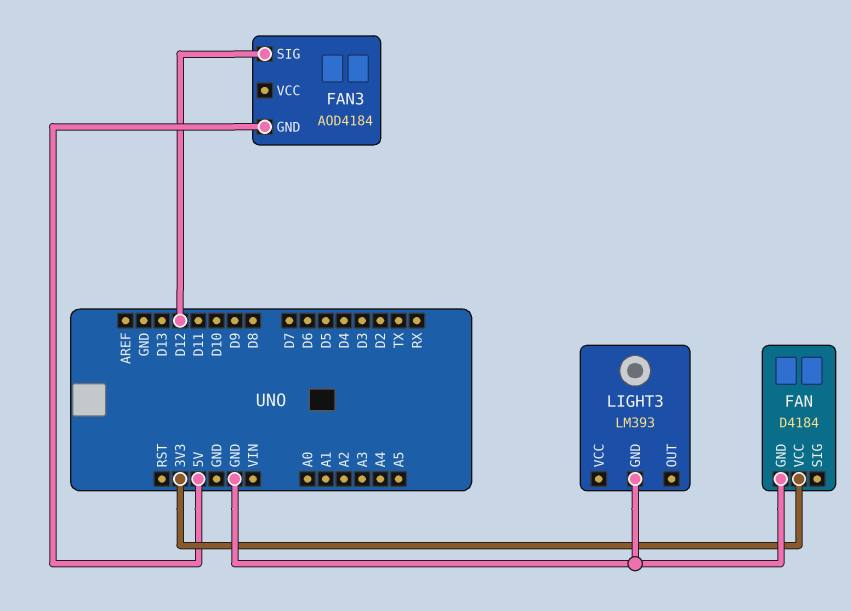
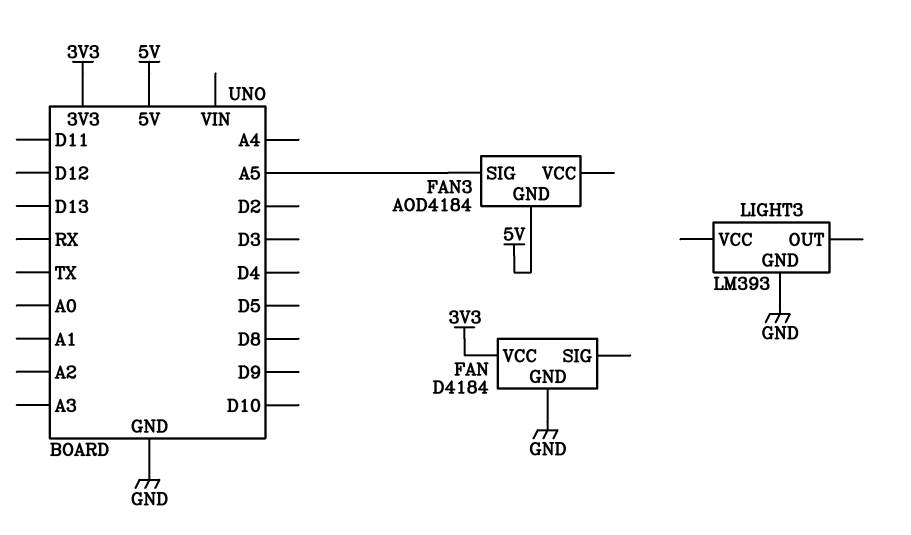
FAN3 pin SIG: D12 -> A5

